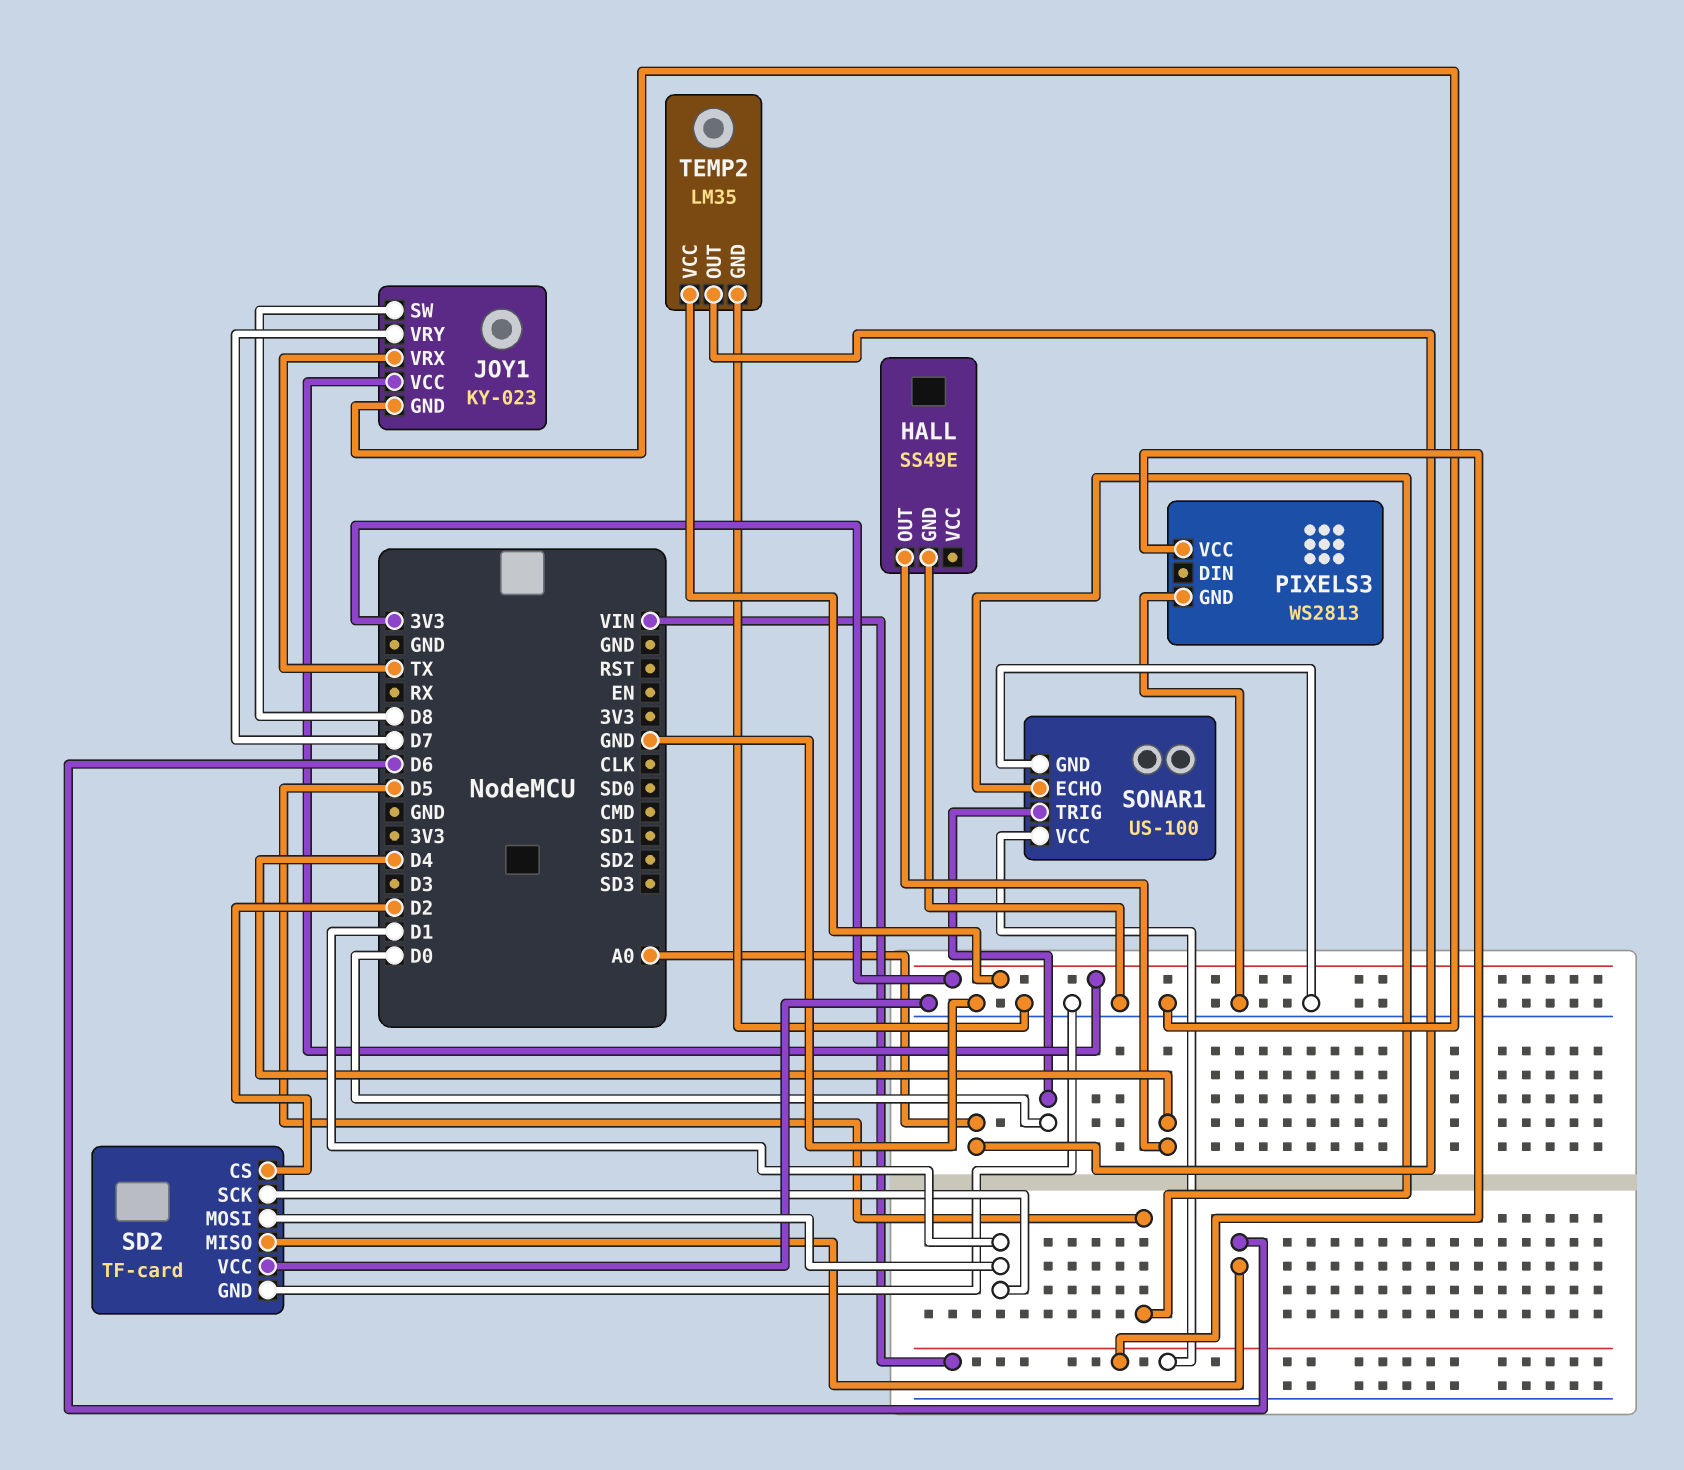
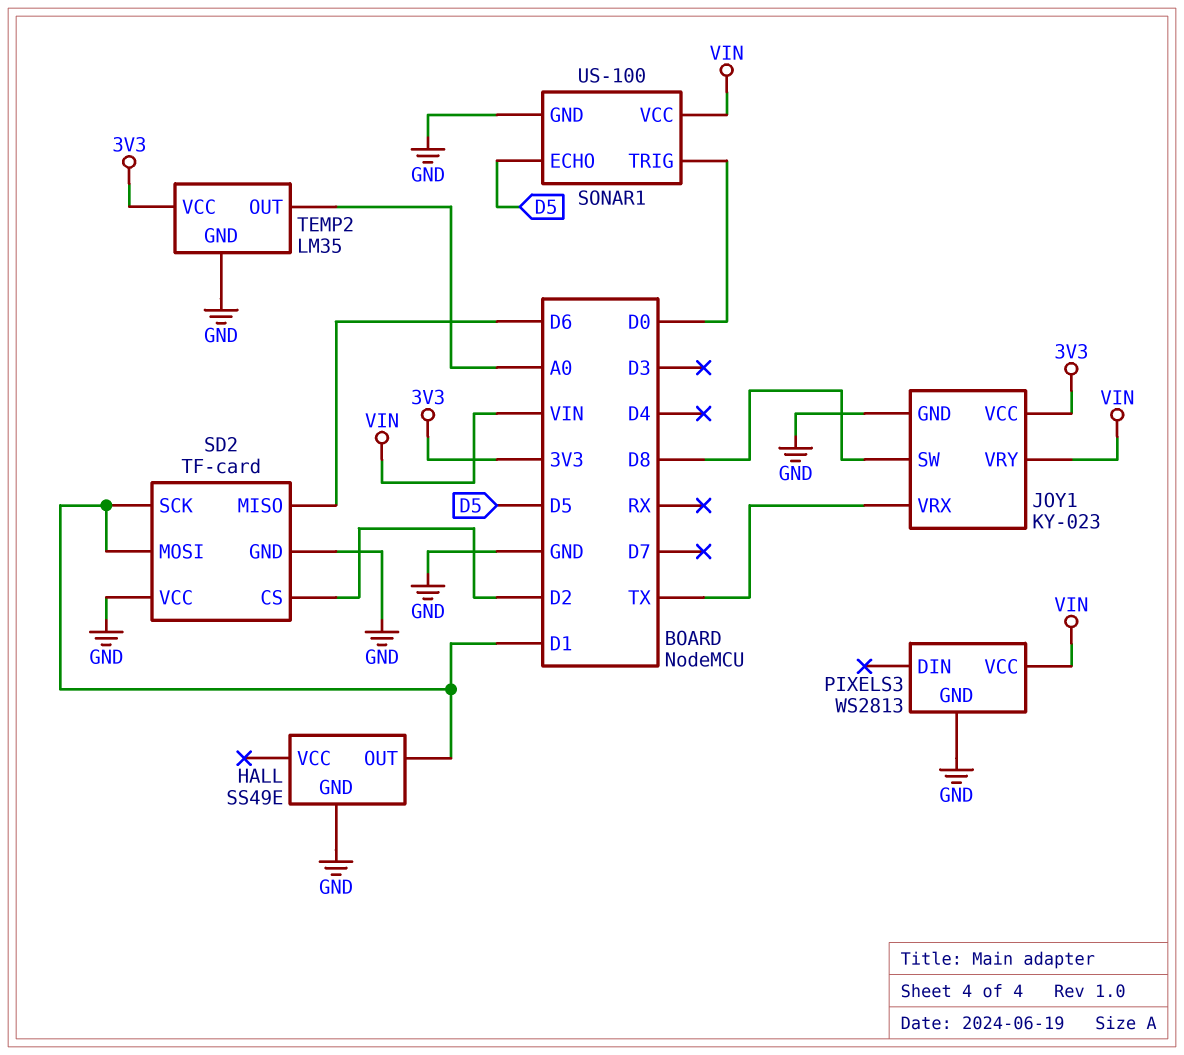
HALL pin OUT: D4 -> D1
JOY1 pin VRY: D7 -> VIN

